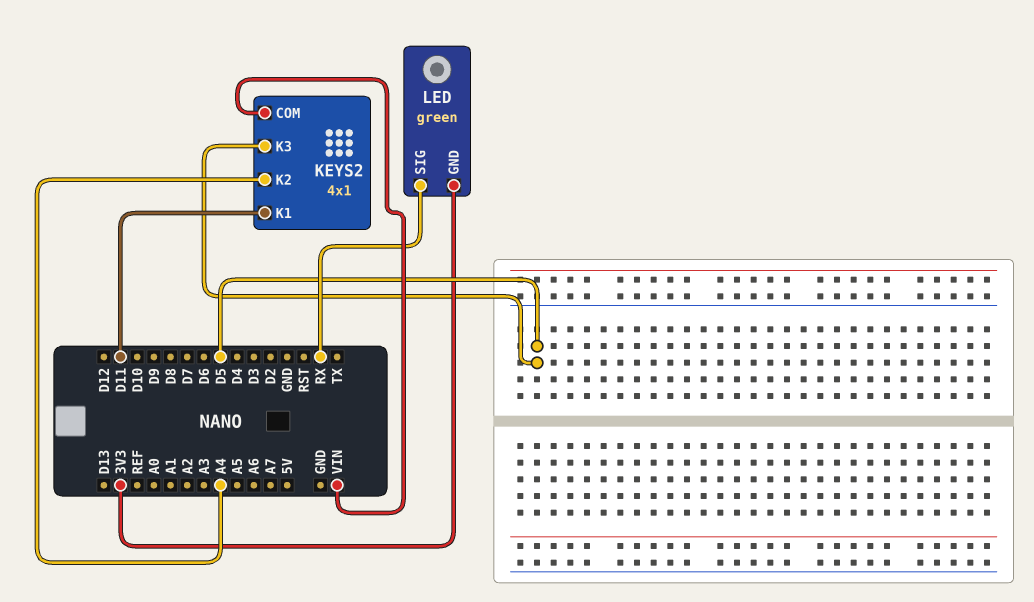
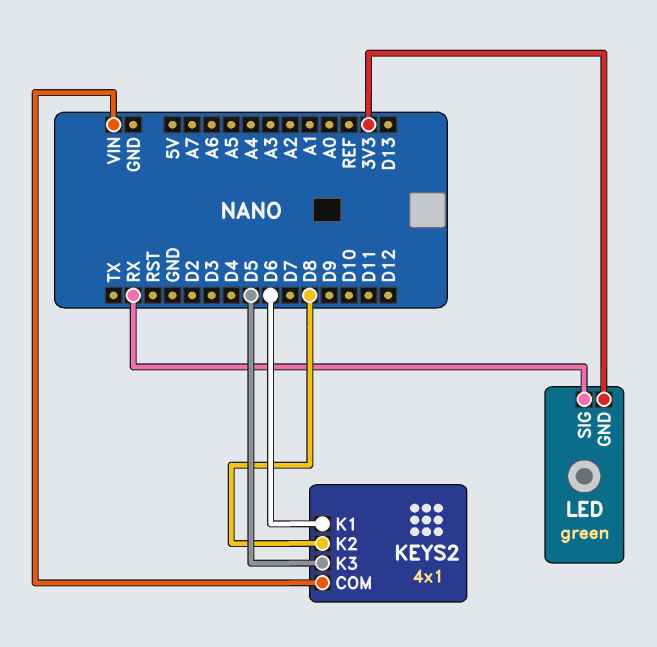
KEYS2 pin K1: D11 -> D6
KEYS2 pin K2: A4 -> D8

